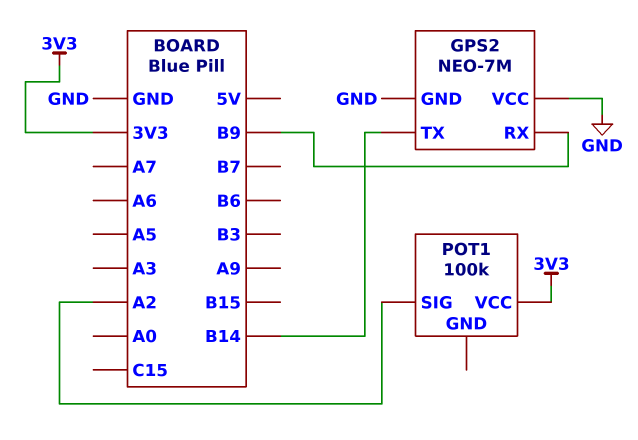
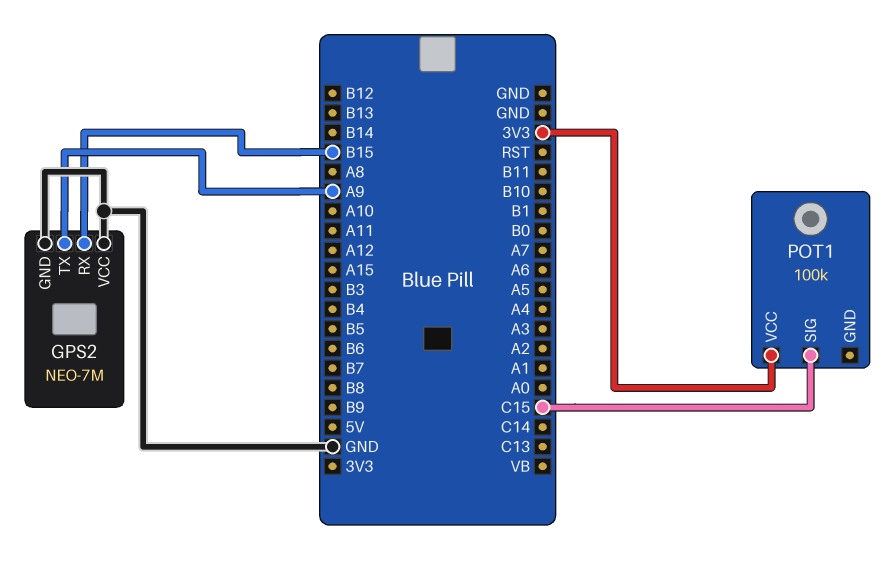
GPS2 pin RX: B9 -> B15
GPS2 pin TX: B14 -> A9
POT1 pin SIG: A2 -> C15

